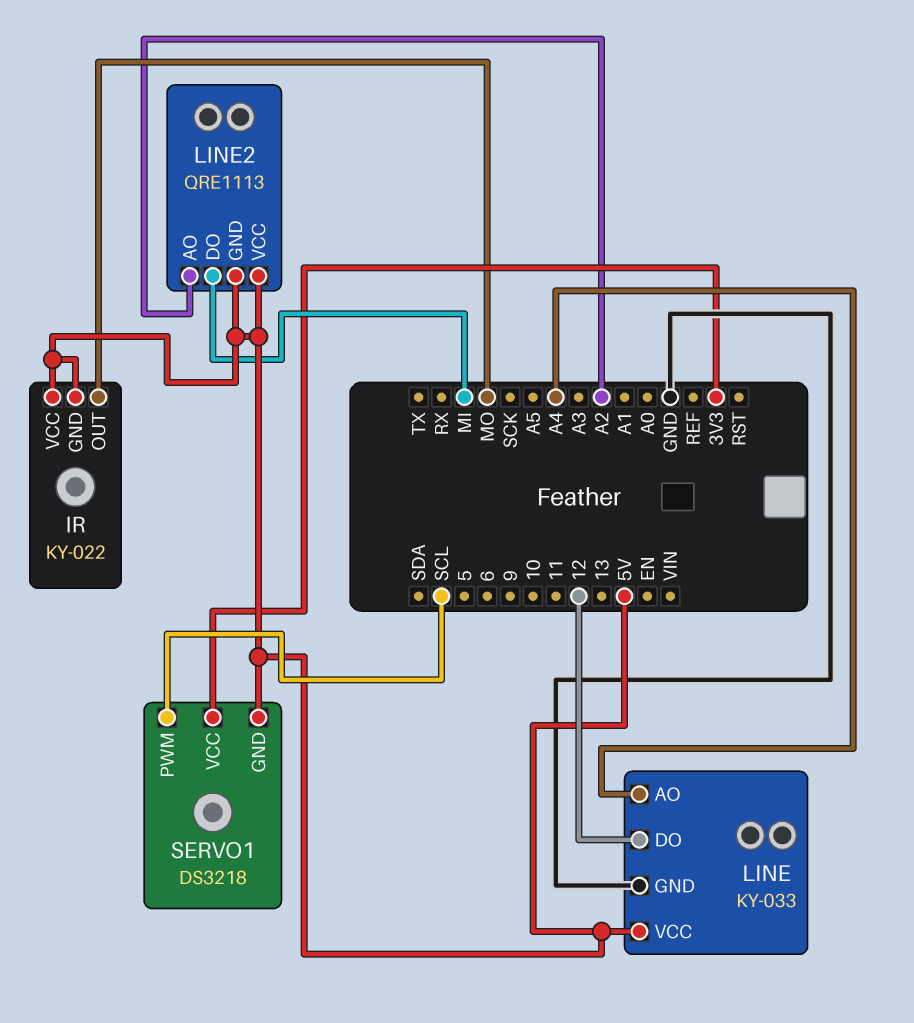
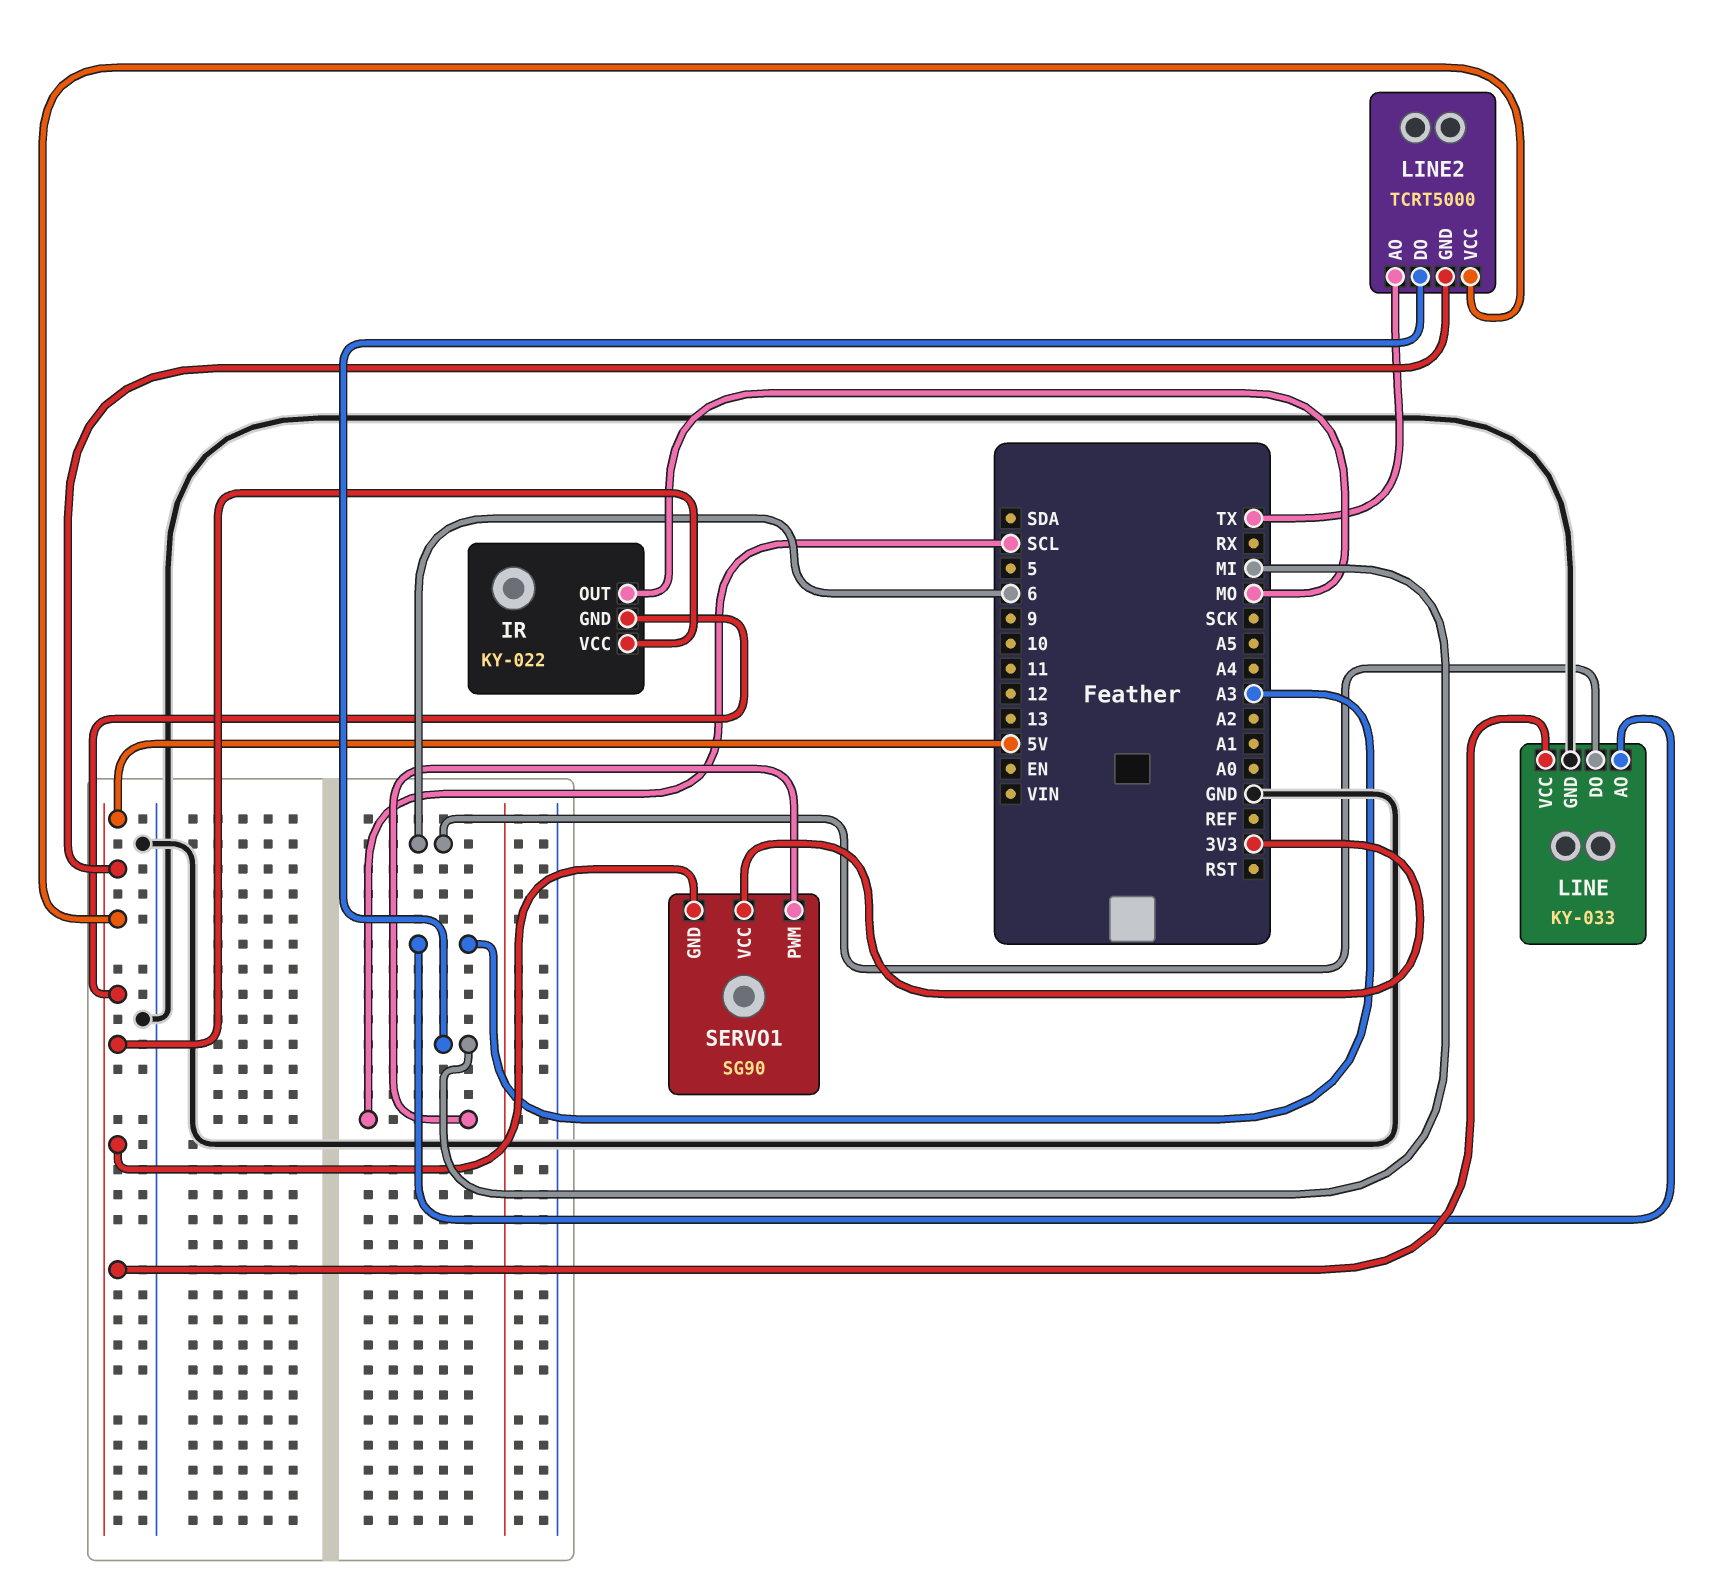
LINE pin AO: A4 -> A3
LINE pin DO: 12 -> 6
LINE2: QRE1113 -> TCRT5000
LINE2 pin AO: A2 -> TX
SERVO1: DS3218 -> SG90

